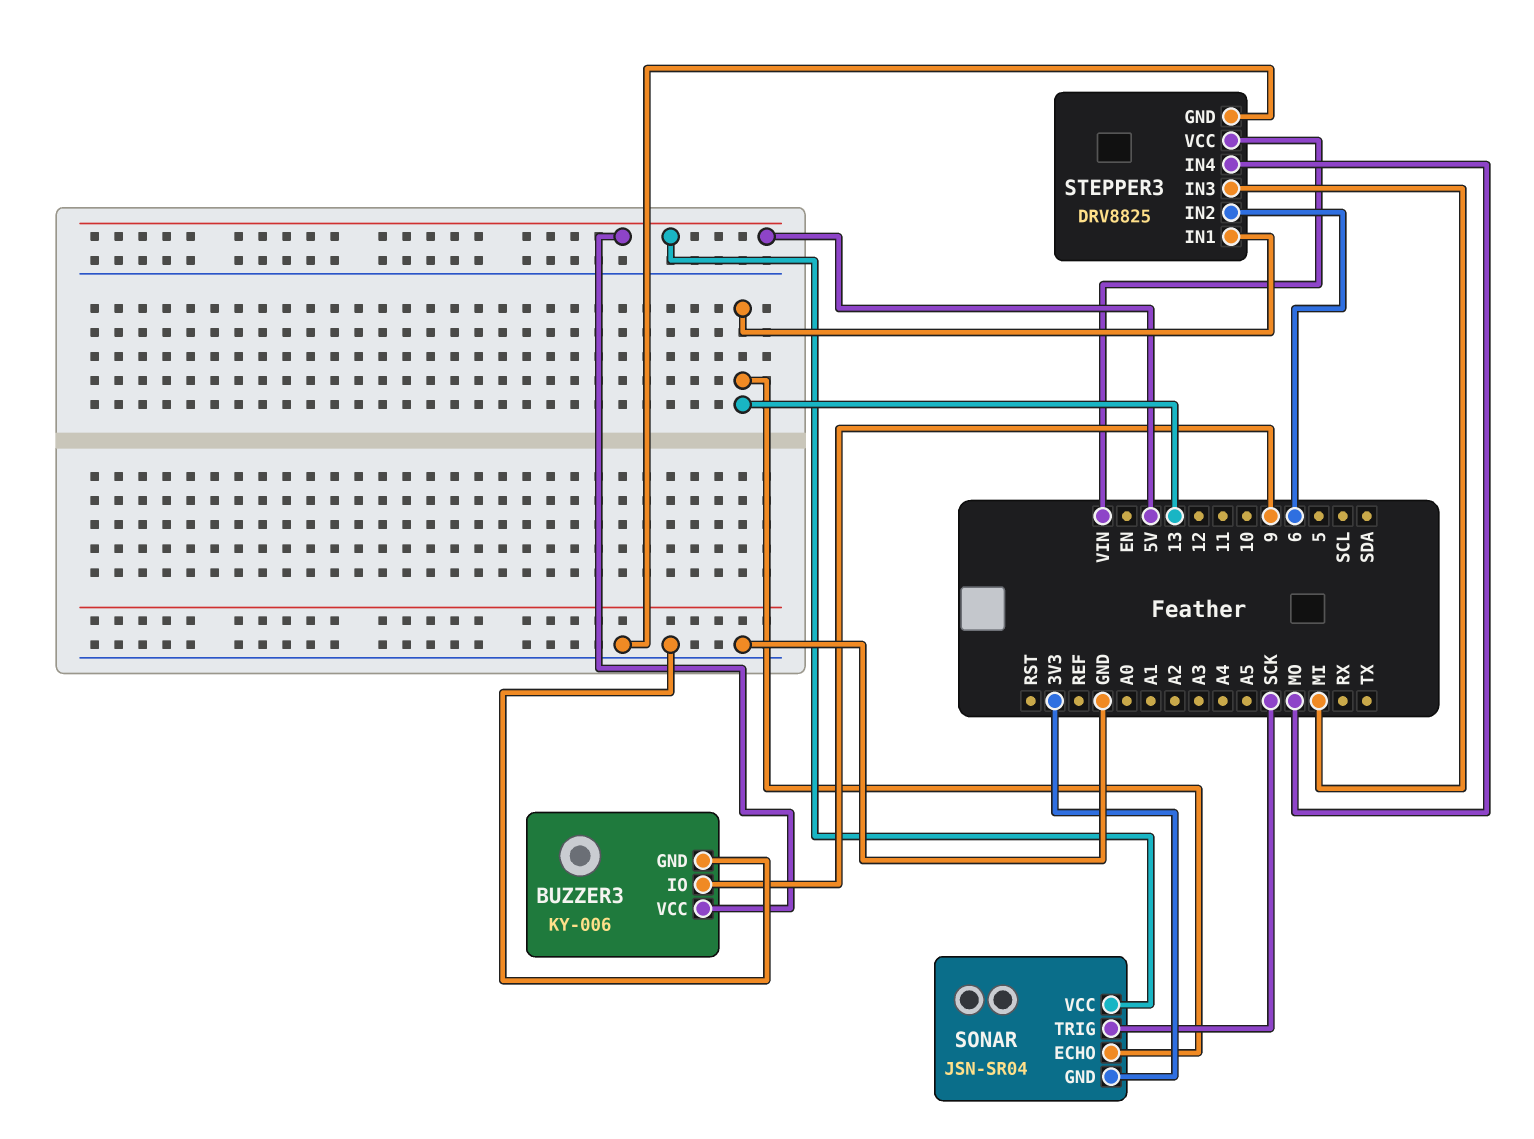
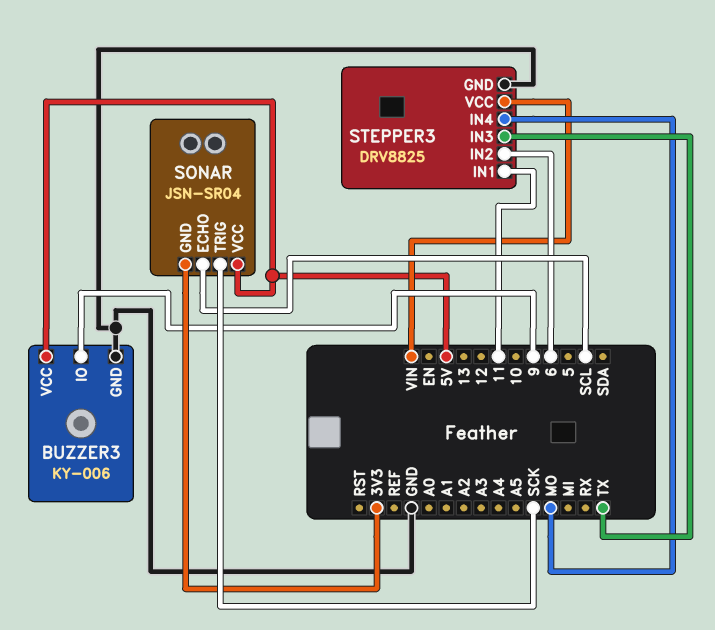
SONAR pin ECHO: 13 -> SCL
STEPPER3 pin IN1: 13 -> 11
STEPPER3 pin IN3: MI -> TX

